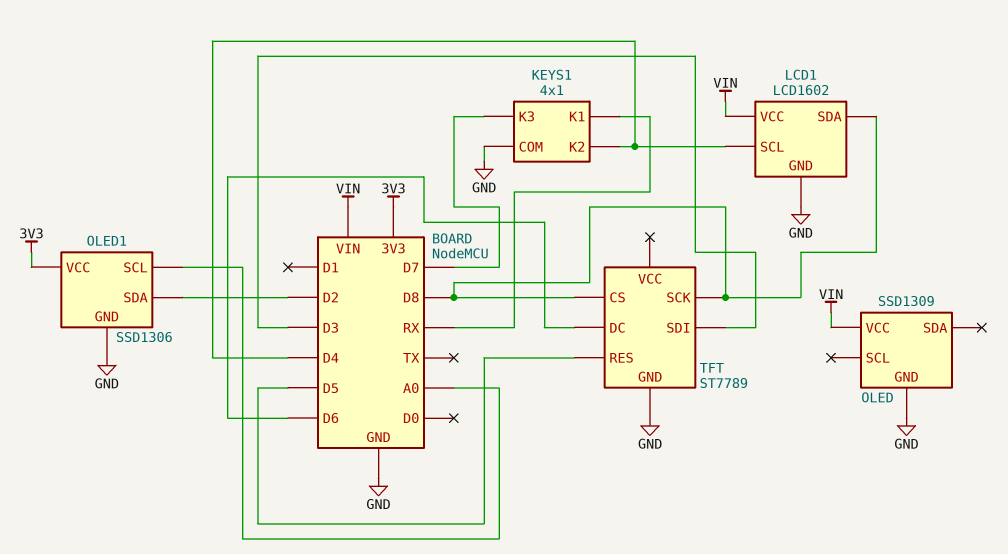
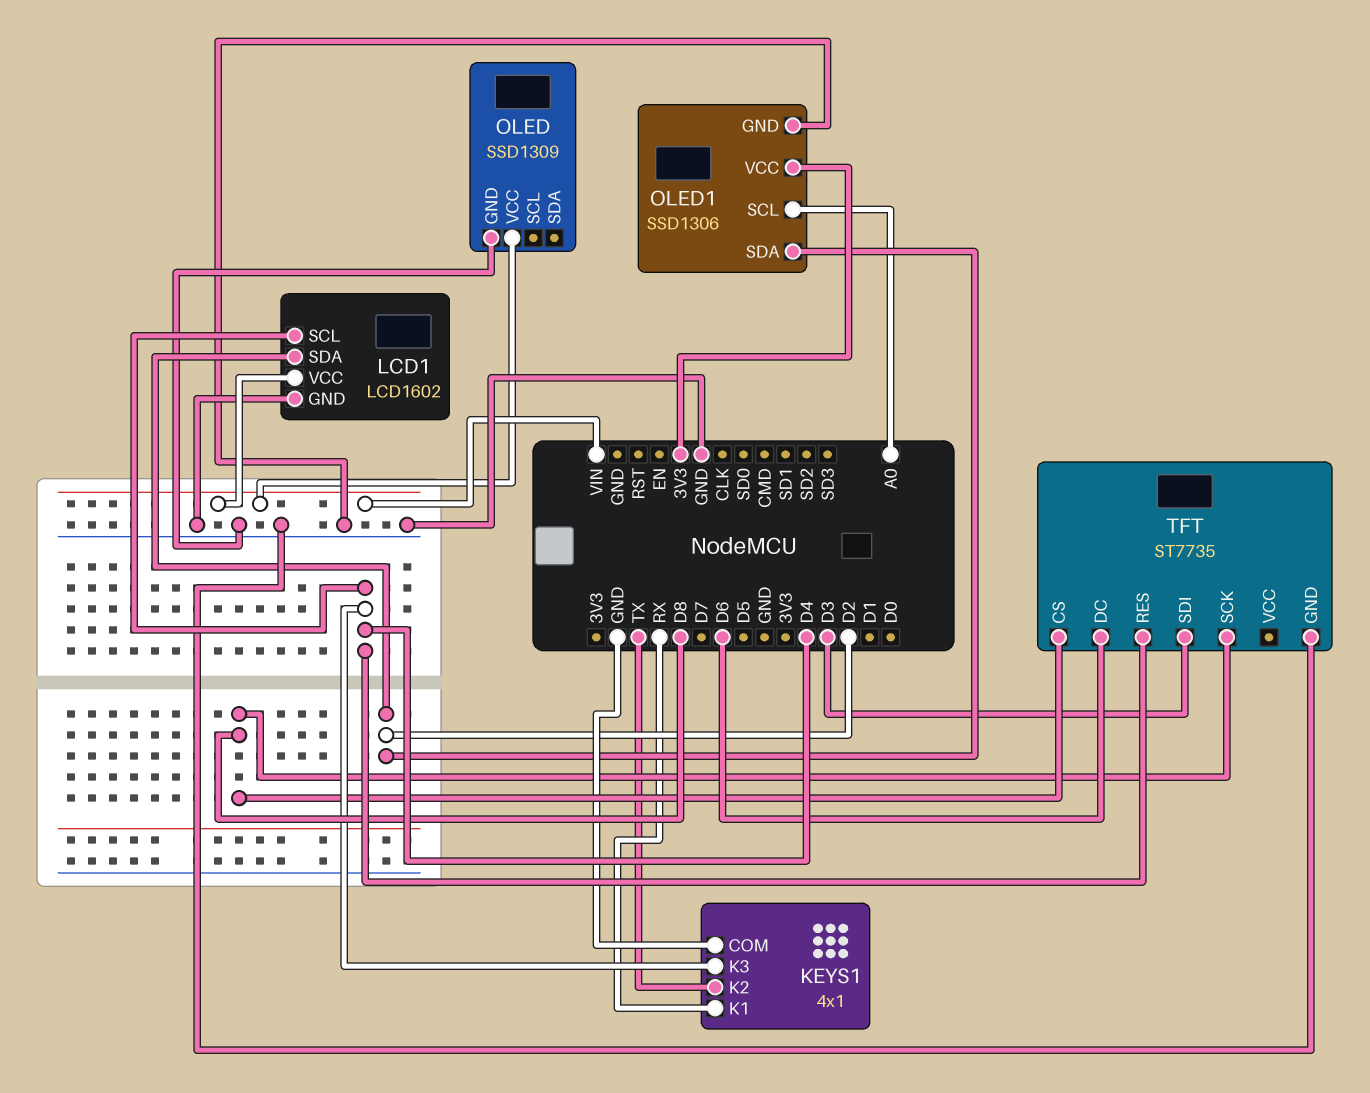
KEYS1 pin K2: D4 -> TX
KEYS1 pin K3: D7 -> D4
LCD1 pin SDA: D8 -> D2
TFT: ST7789 -> ST7735
TFT pin RES: D5 -> D4

